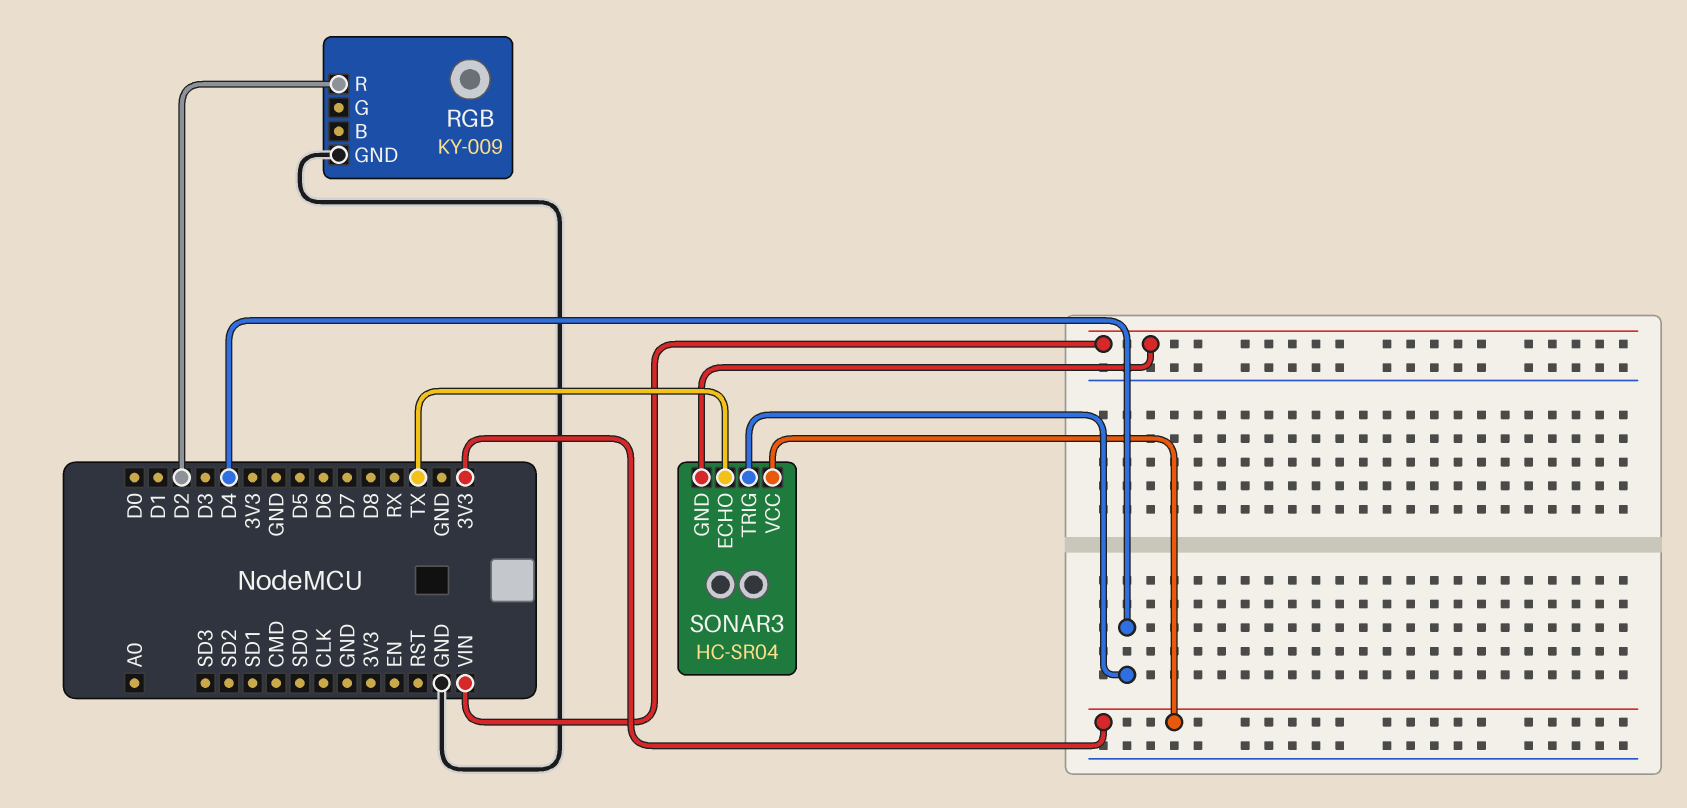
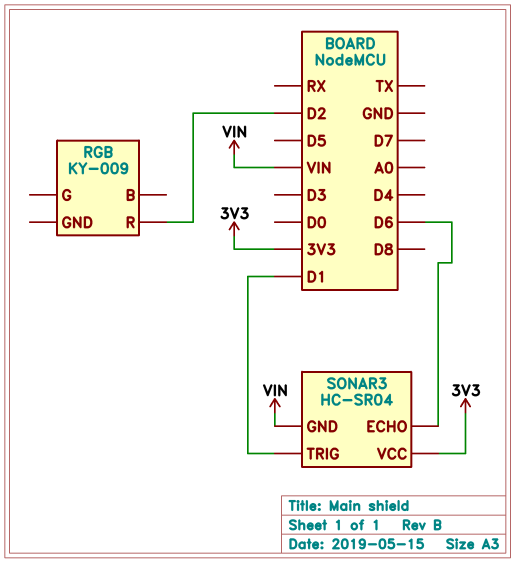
RGB pin GND: GND -> none
SONAR3 pin ECHO: TX -> D6
SONAR3 pin TRIG: D4 -> D1

